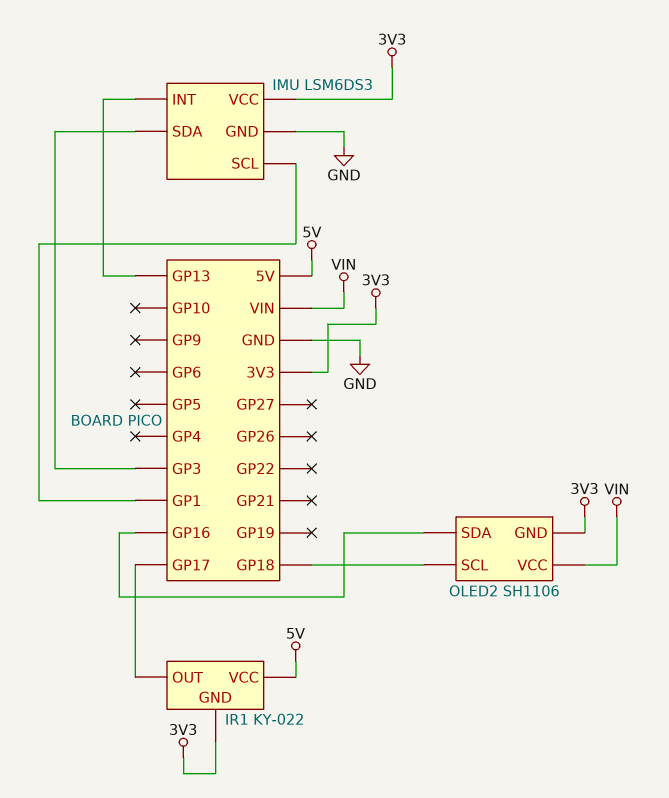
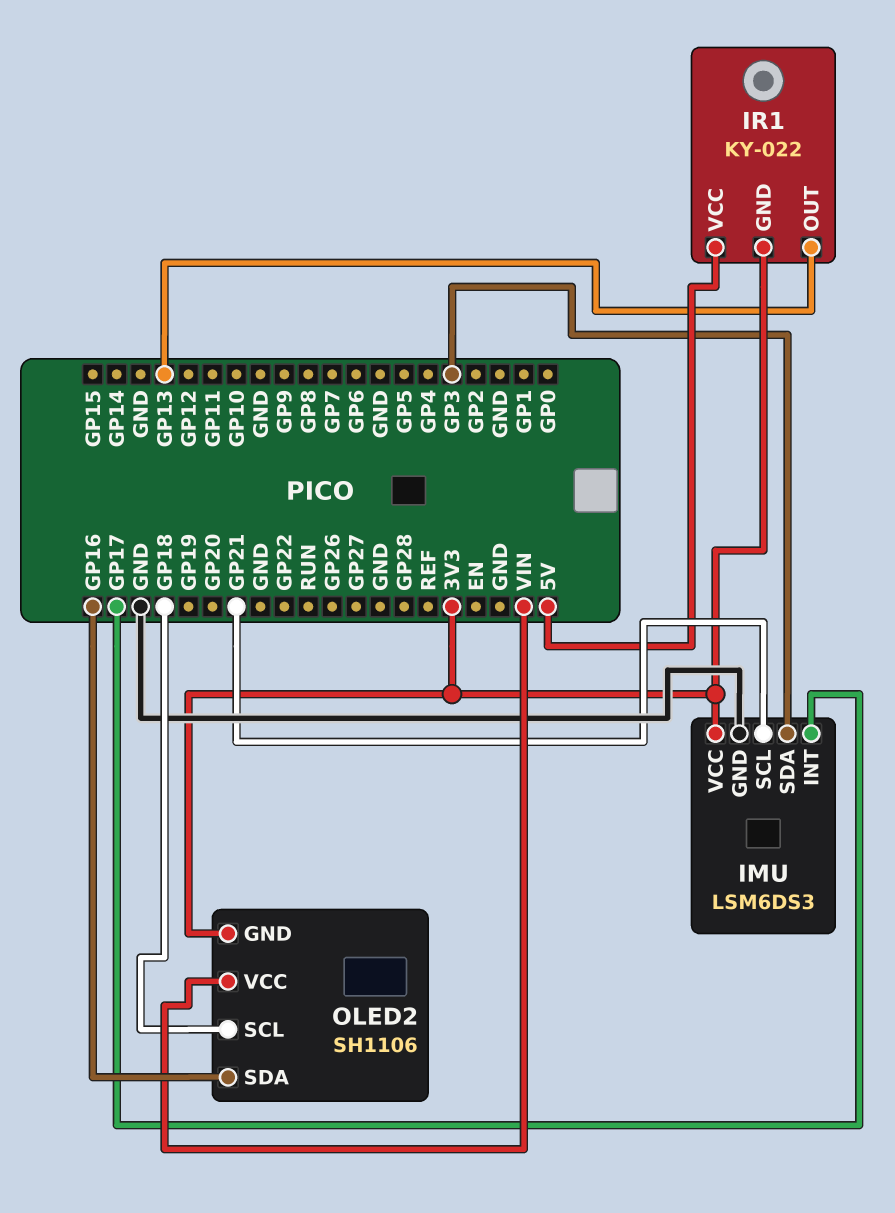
IMU pin INT: GP13 -> GP17
IMU pin SCL: GP1 -> GP21
IR1 pin OUT: GP17 -> GP13

